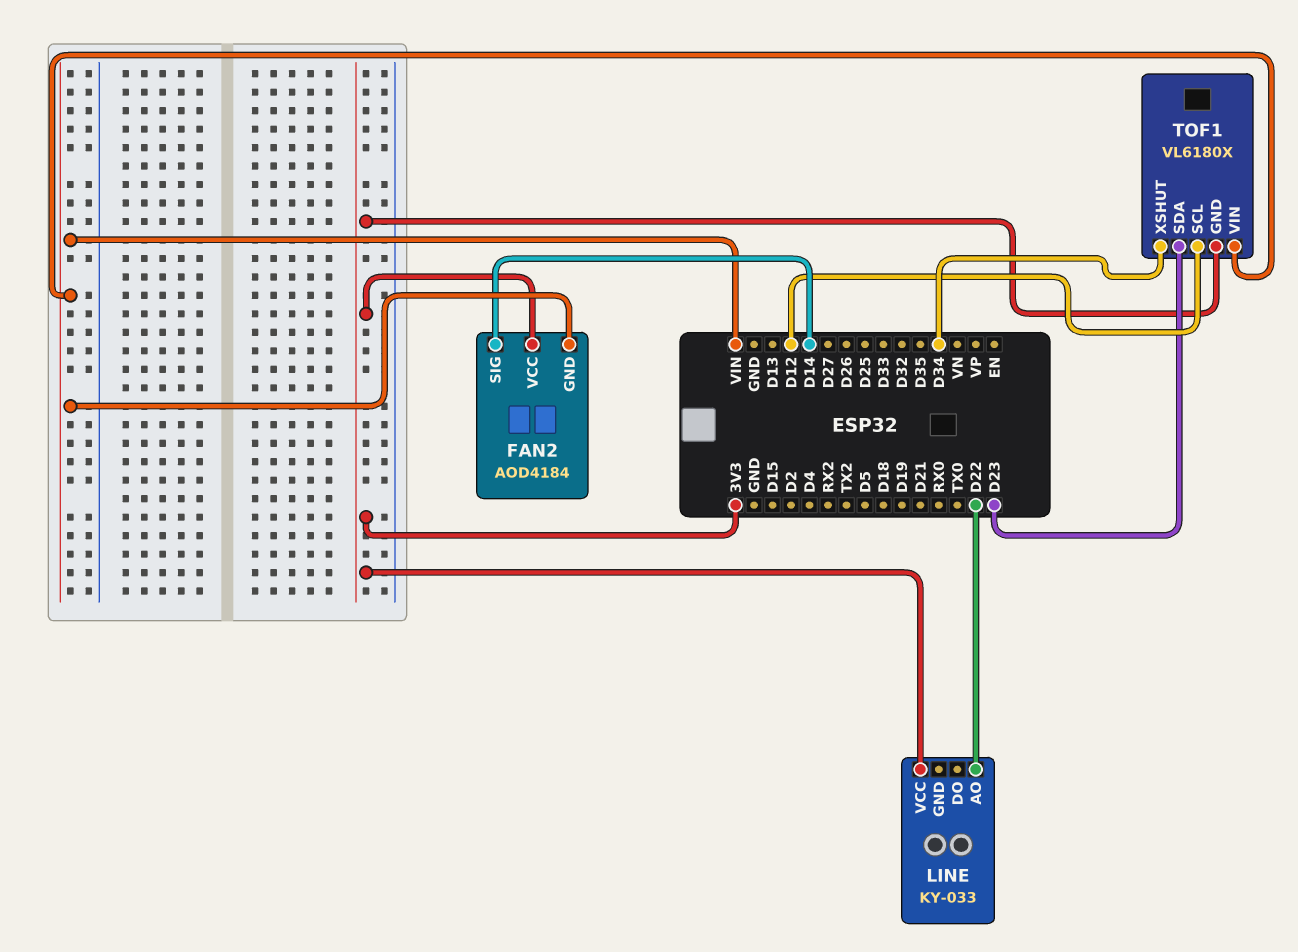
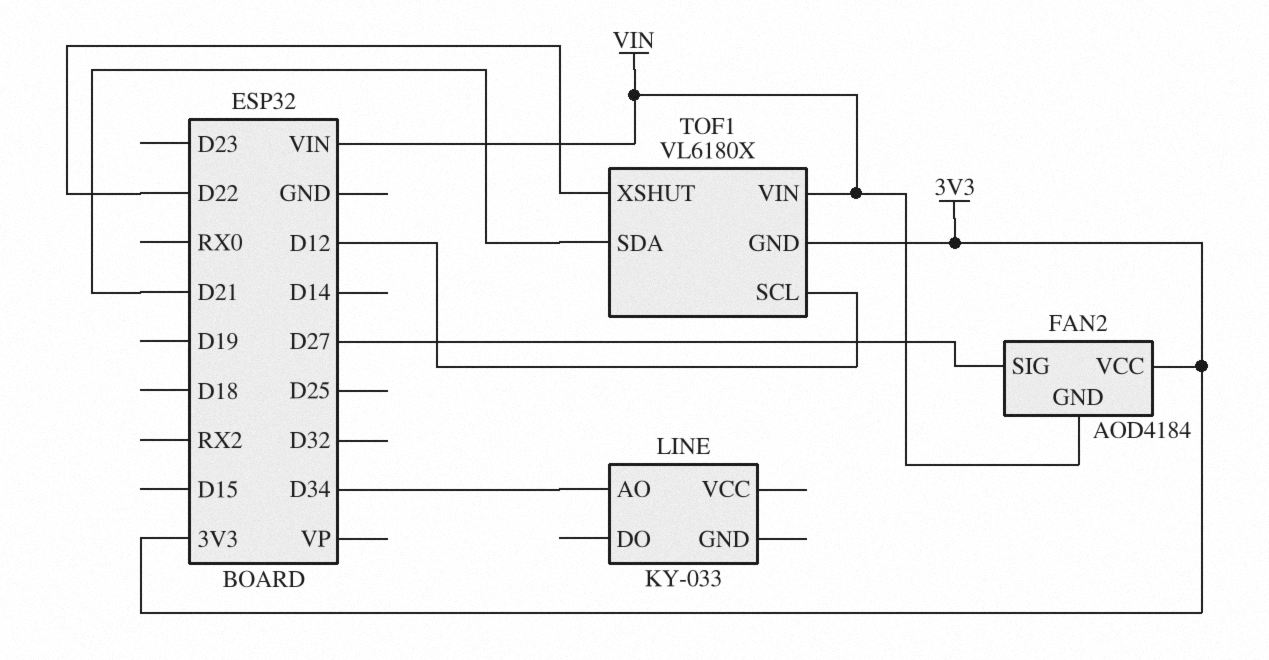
FAN2 pin SIG: D14 -> D27
LINE pin AO: D22 -> D34
LINE pin VCC: 3V3 -> none
TOF1 pin SDA: D23 -> D21
TOF1 pin XSHUT: D34 -> D22

